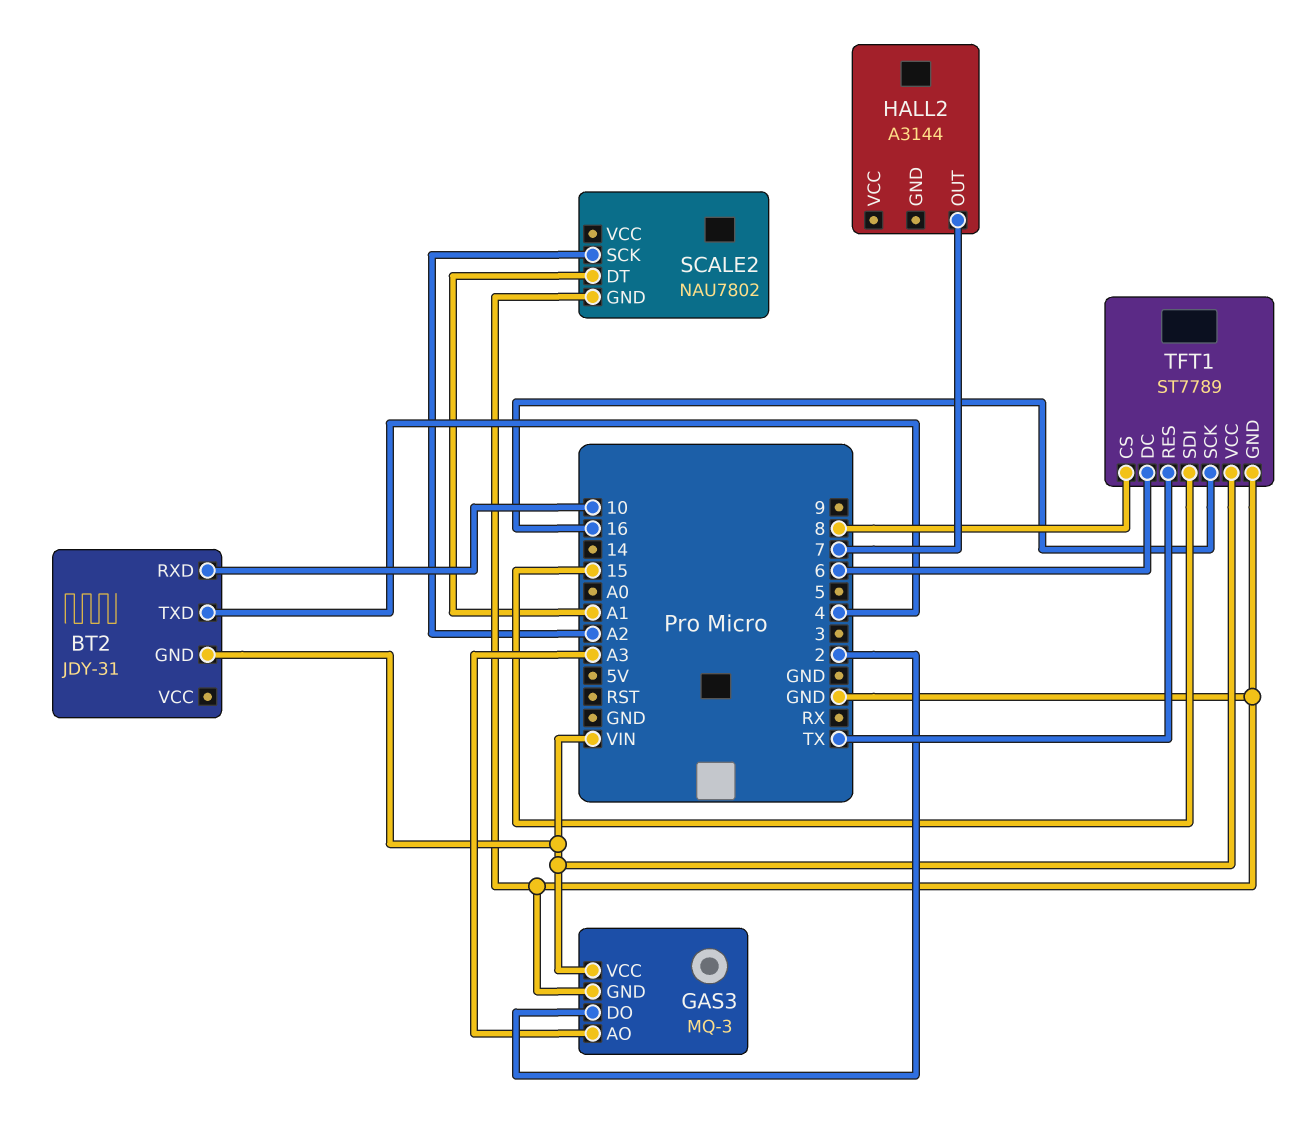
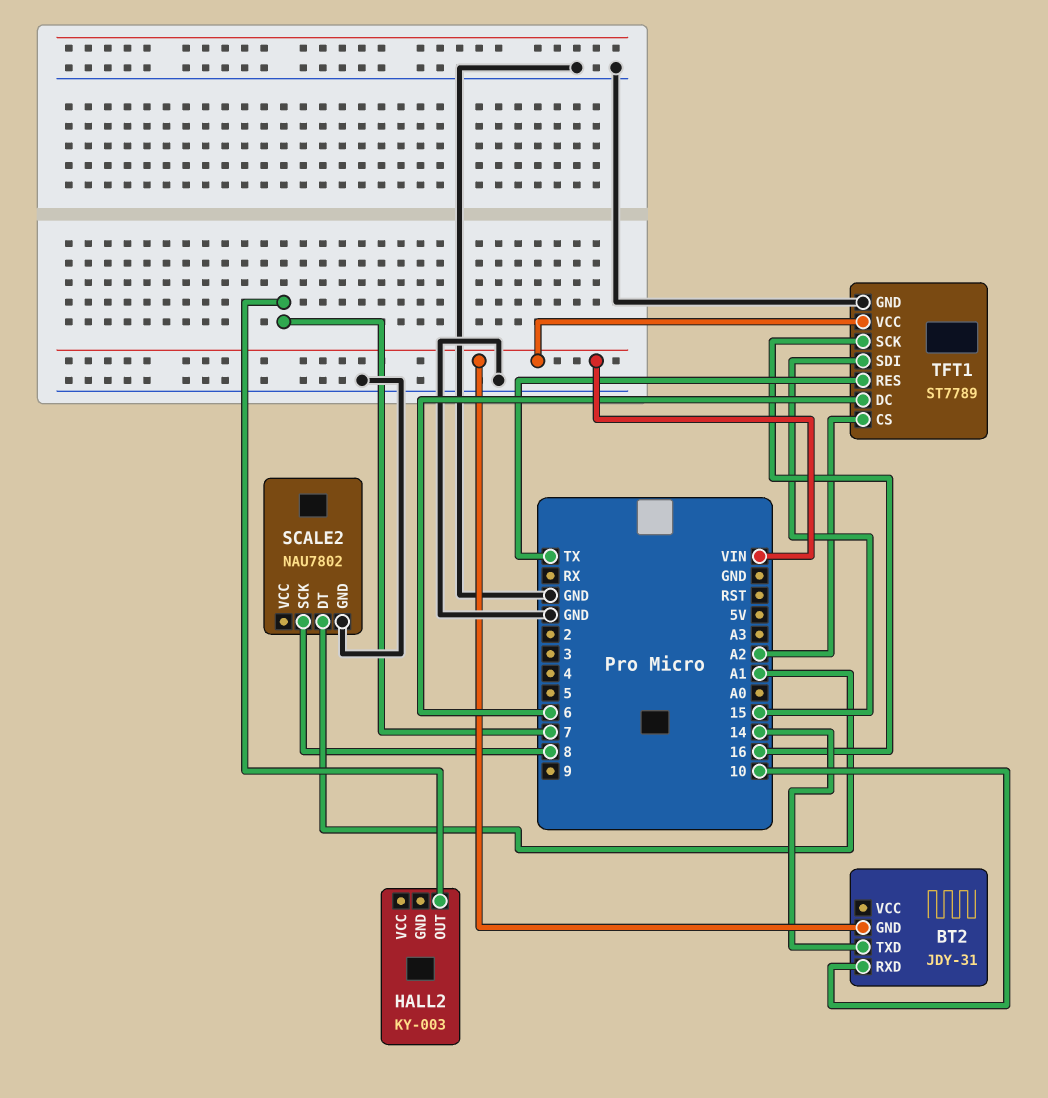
BT2 pin TXD: 4 -> 14
GAS3: MQ-3 -> none
GAS3 pin AO: A3 -> none
GAS3 pin DO: 2 -> none
GAS3 pin GND: GND -> none
GAS3 pin VCC: VIN -> none
HALL2: A3144 -> KY-003
SCALE2 pin SCK: A2 -> 8
TFT1 pin CS: 8 -> A2

